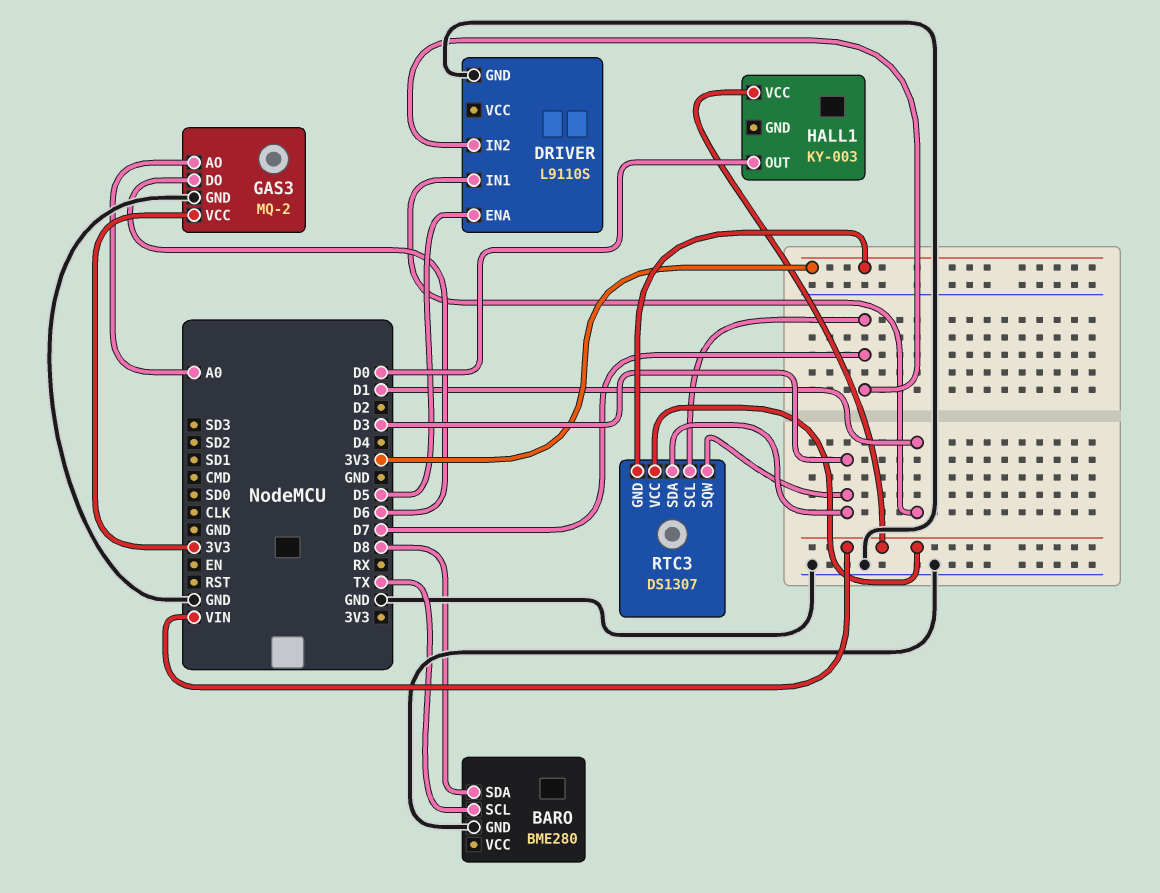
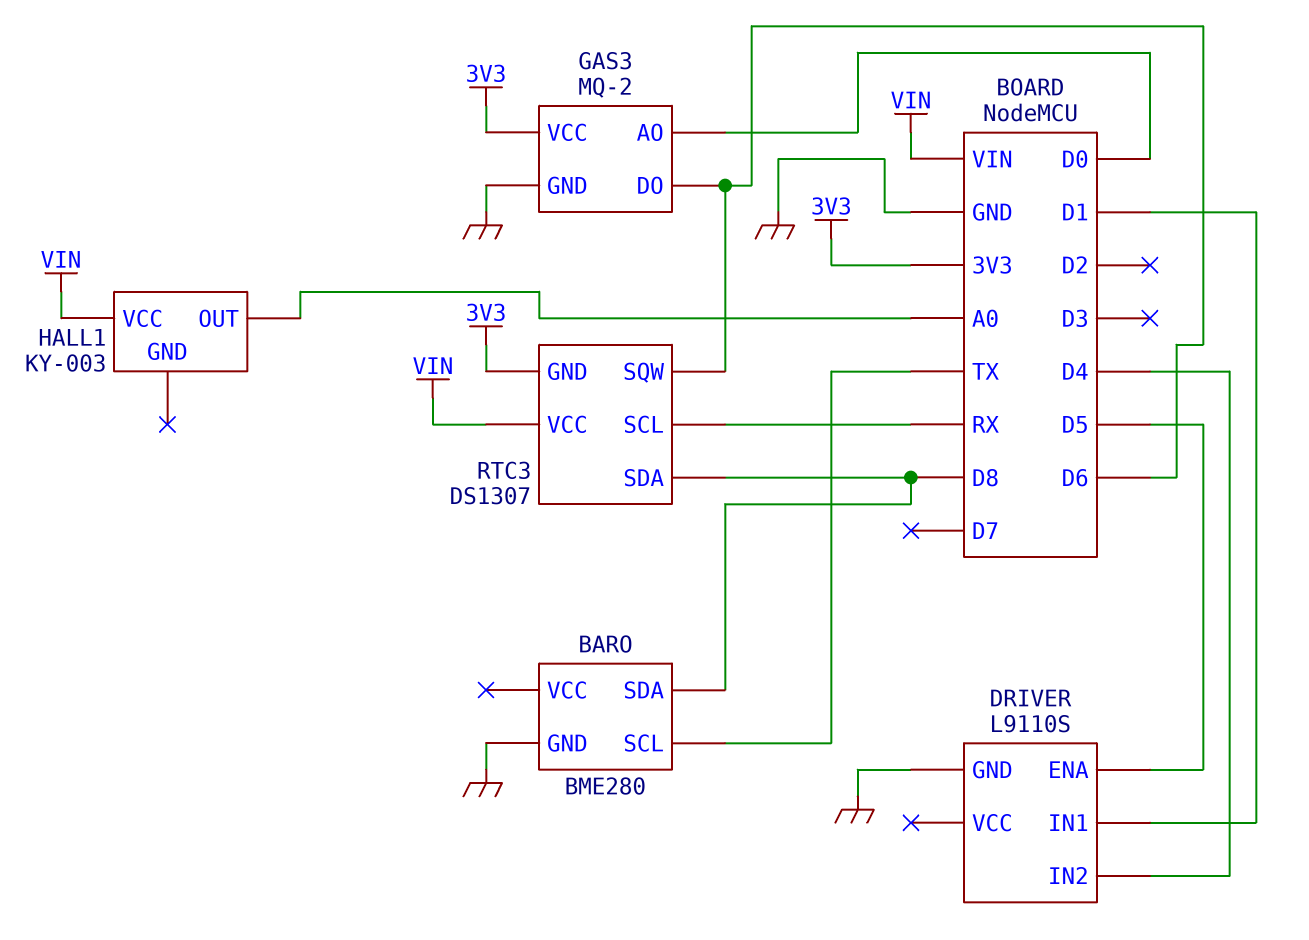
DRIVER pin IN2: D7 -> D4
GAS3 pin AO: A0 -> D0
HALL1 pin OUT: D0 -> A0
RTC3 pin SCL: D7 -> RX
RTC3 pin SDA: D3 -> D8
RTC3 pin SQW: D3 -> D6

